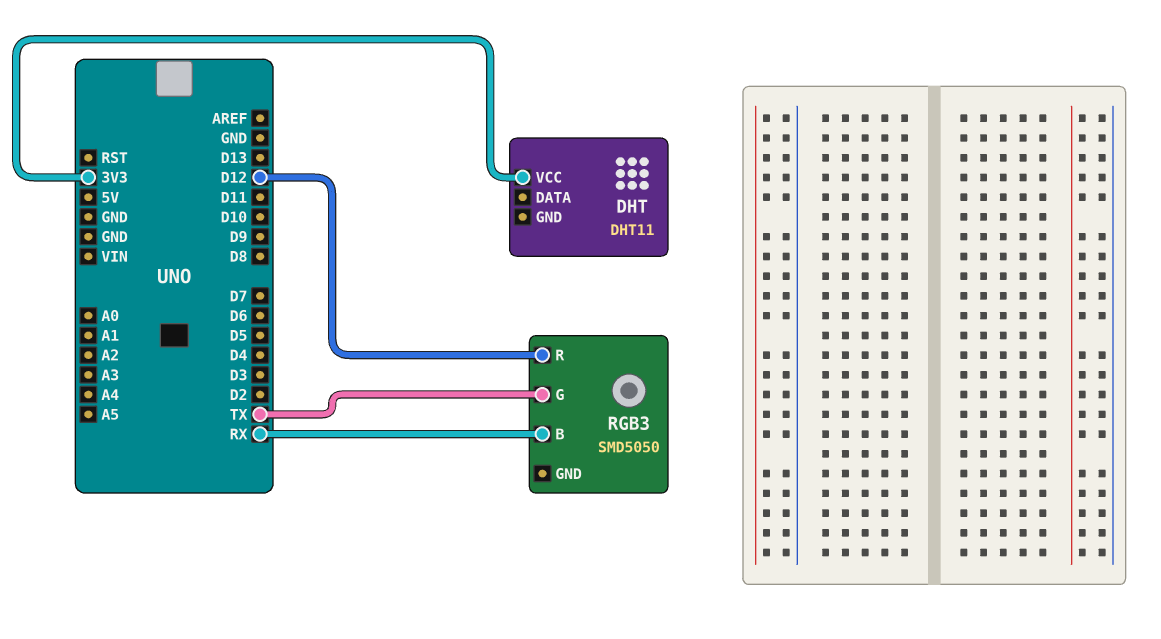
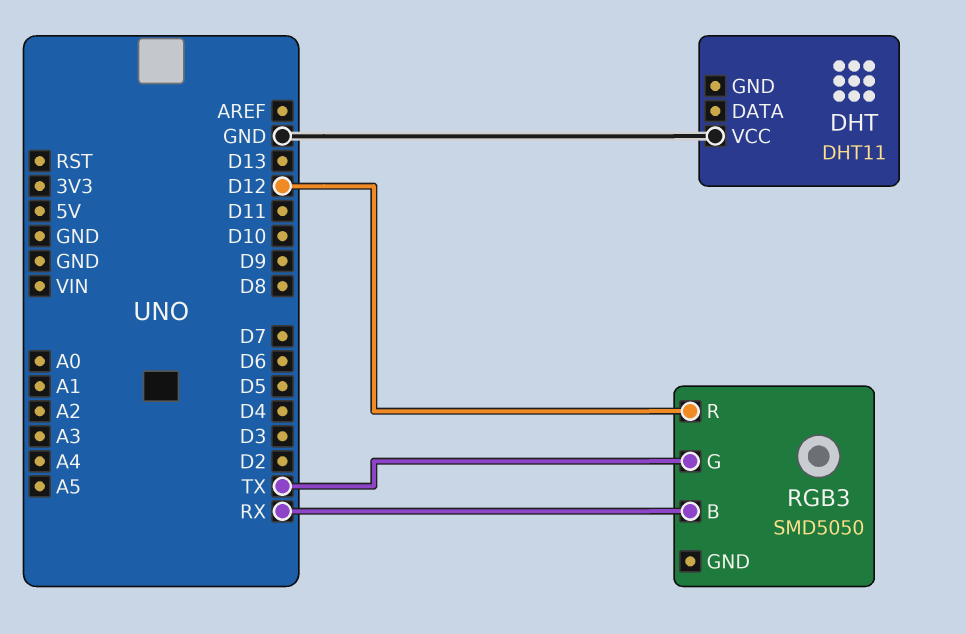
DHT pin VCC: 3V3 -> GND

